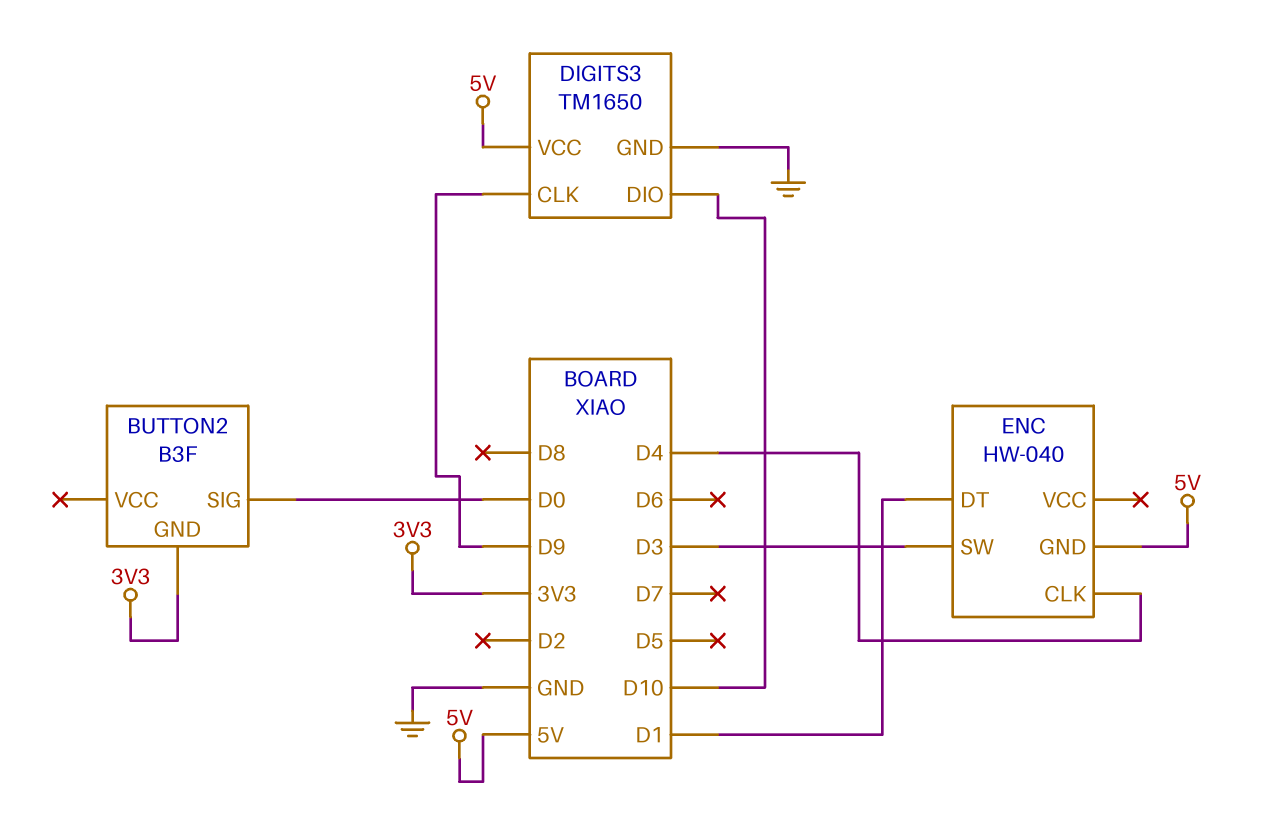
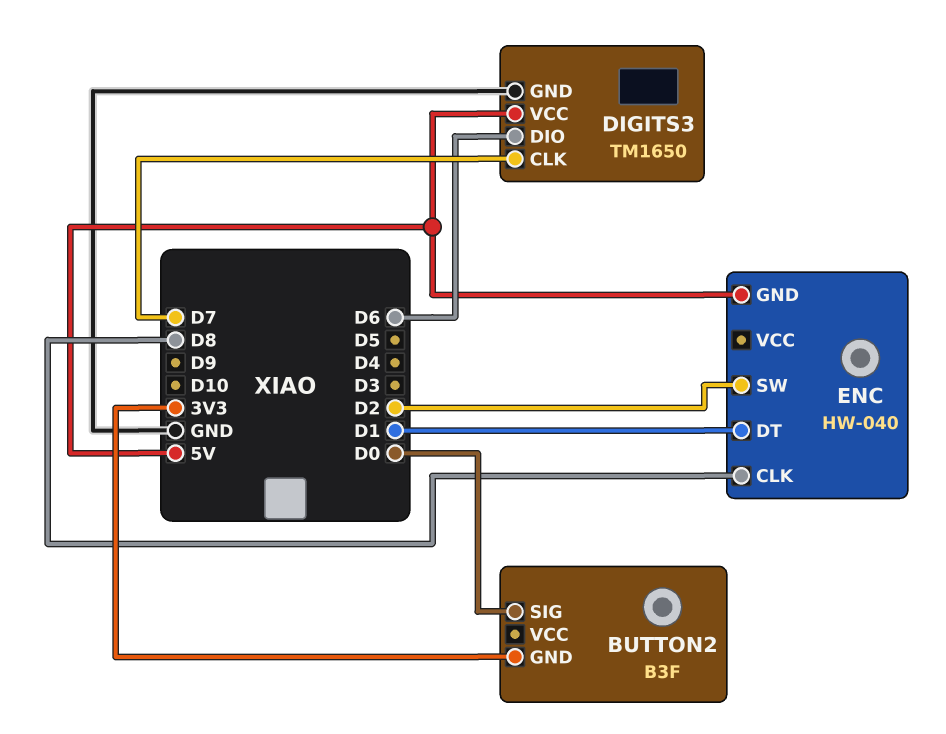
DIGITS3 pin CLK: D9 -> D7
DIGITS3 pin DIO: D10 -> D6
ENC pin CLK: D4 -> D8
ENC pin SW: D3 -> D2

